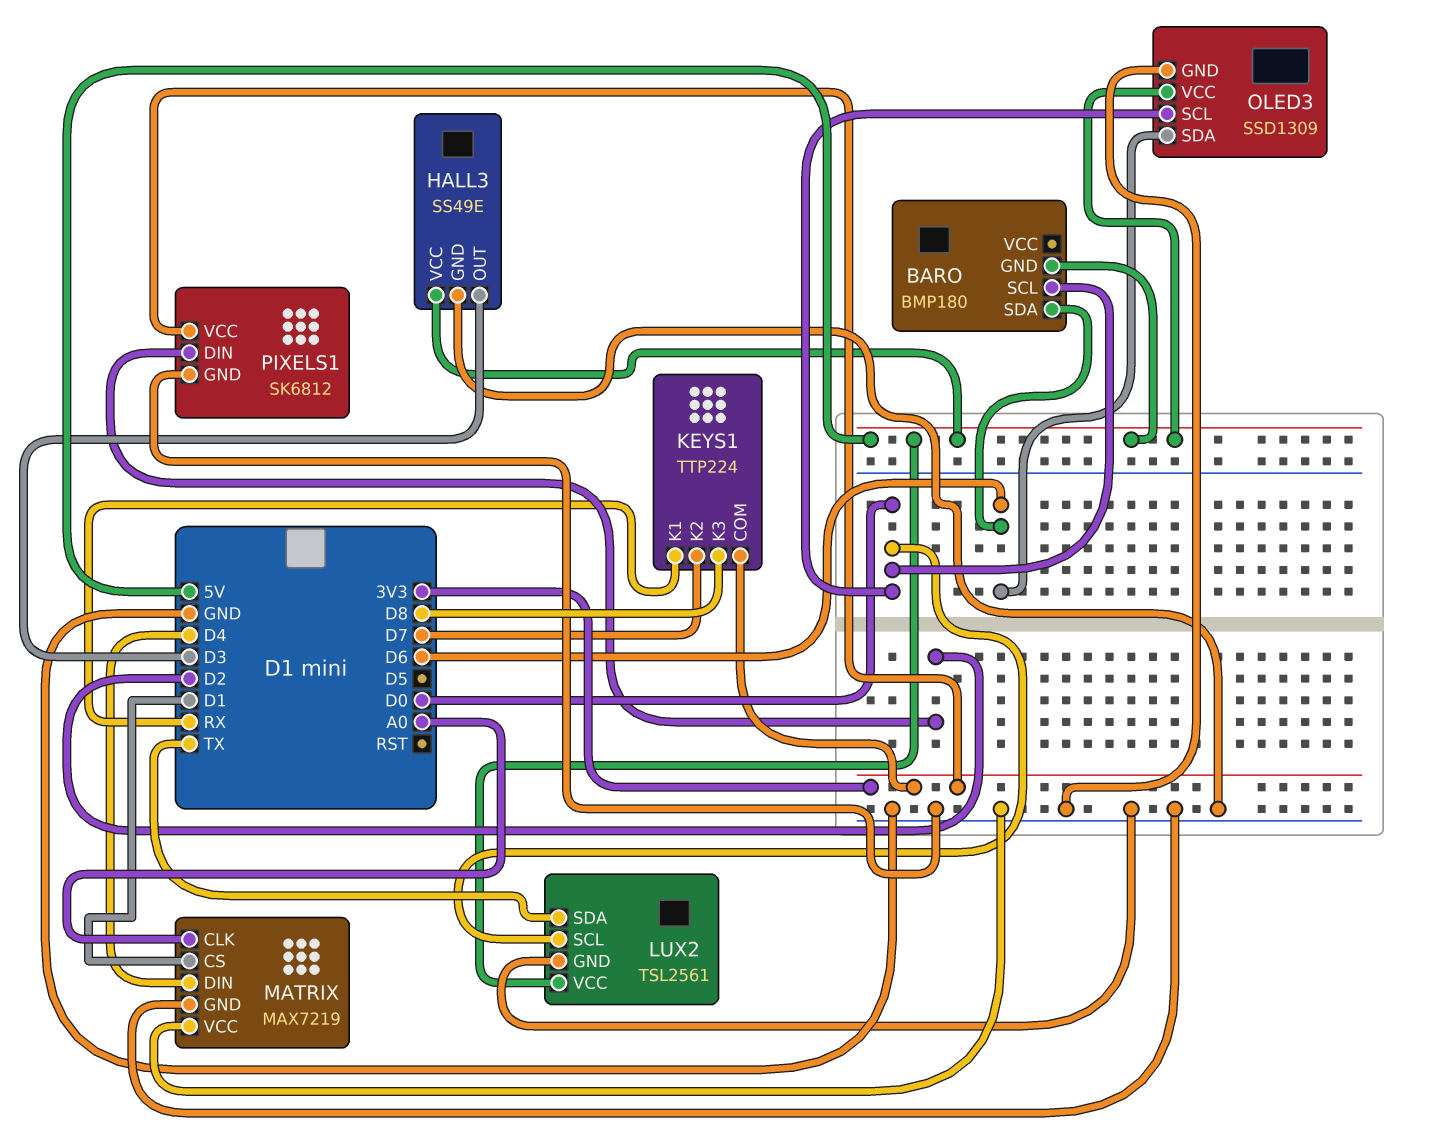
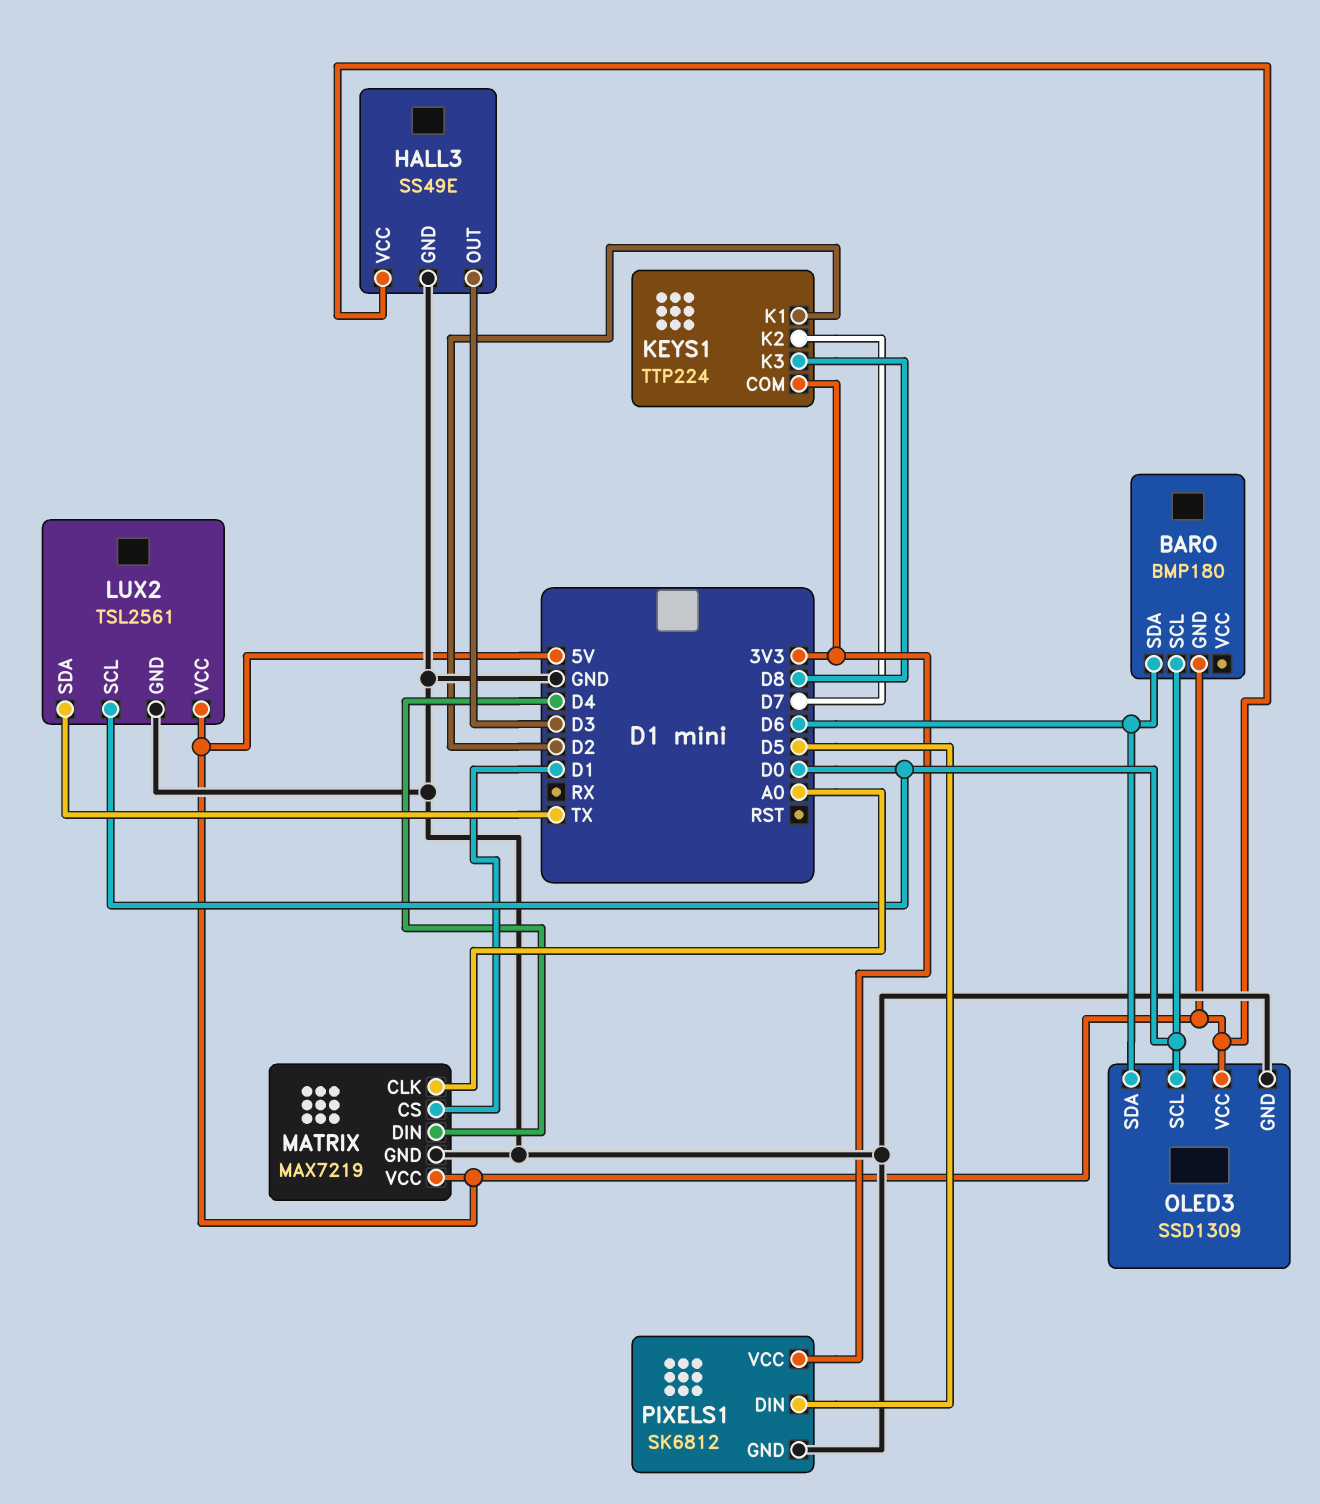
KEYS1 pin K1: RX -> D2
MATRIX pin VCC: GND -> 5V
PIXELS1 pin DIN: D2 -> D5

